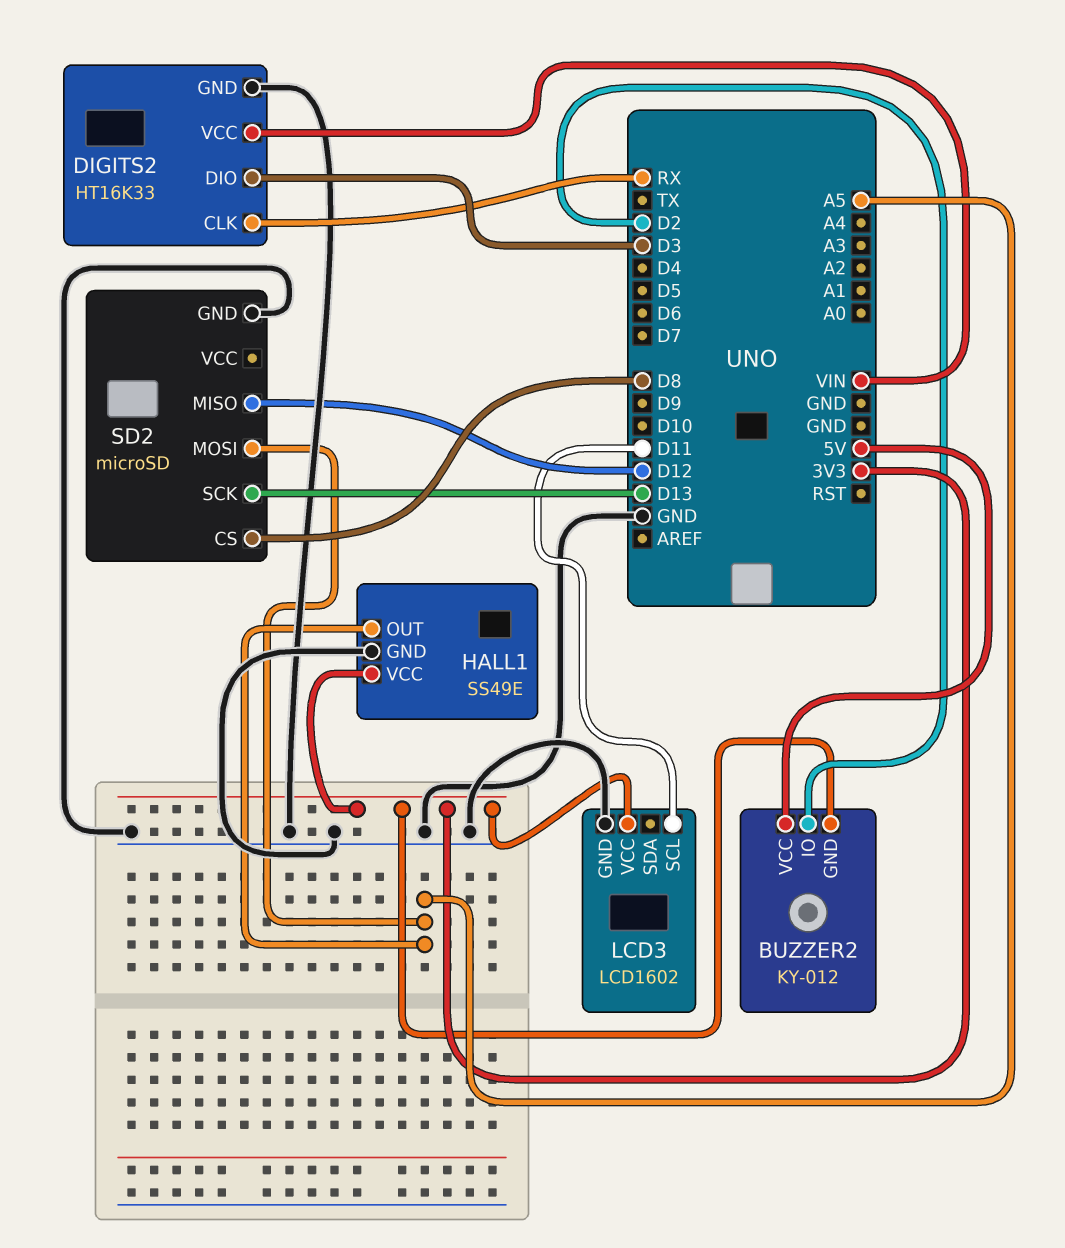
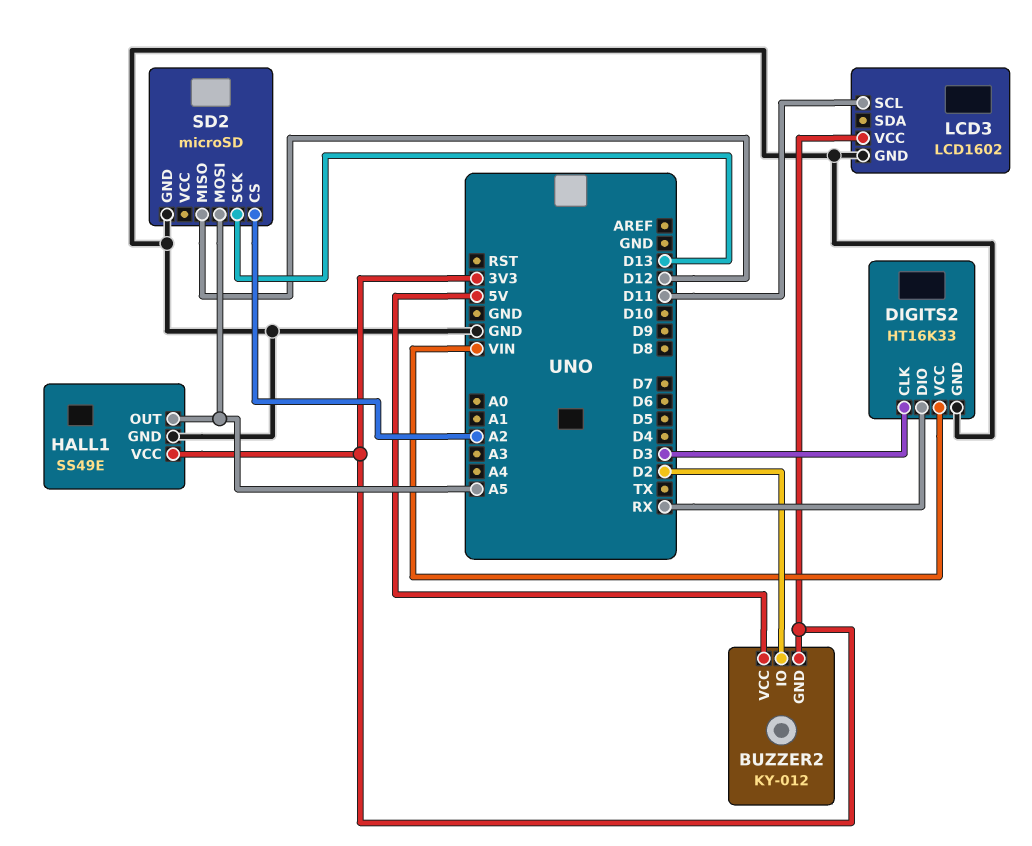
DIGITS2 pin CLK: RX -> D3
DIGITS2 pin DIO: D3 -> RX
SD2 pin CS: D8 -> A2

